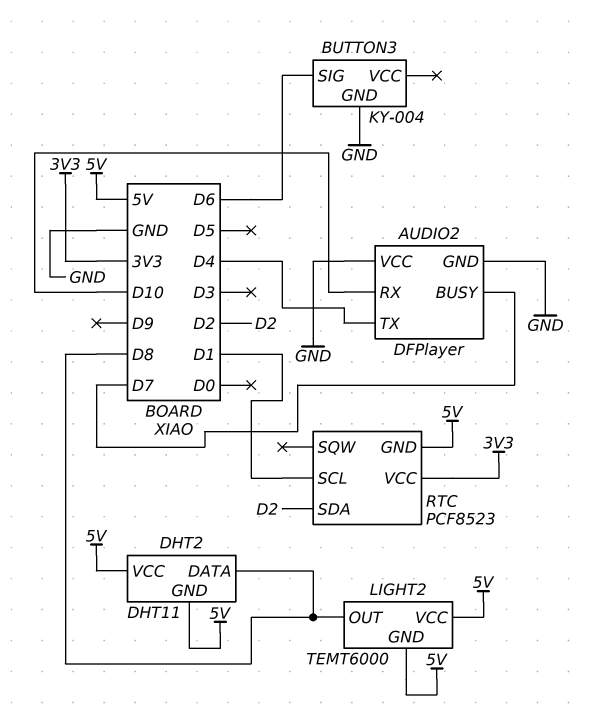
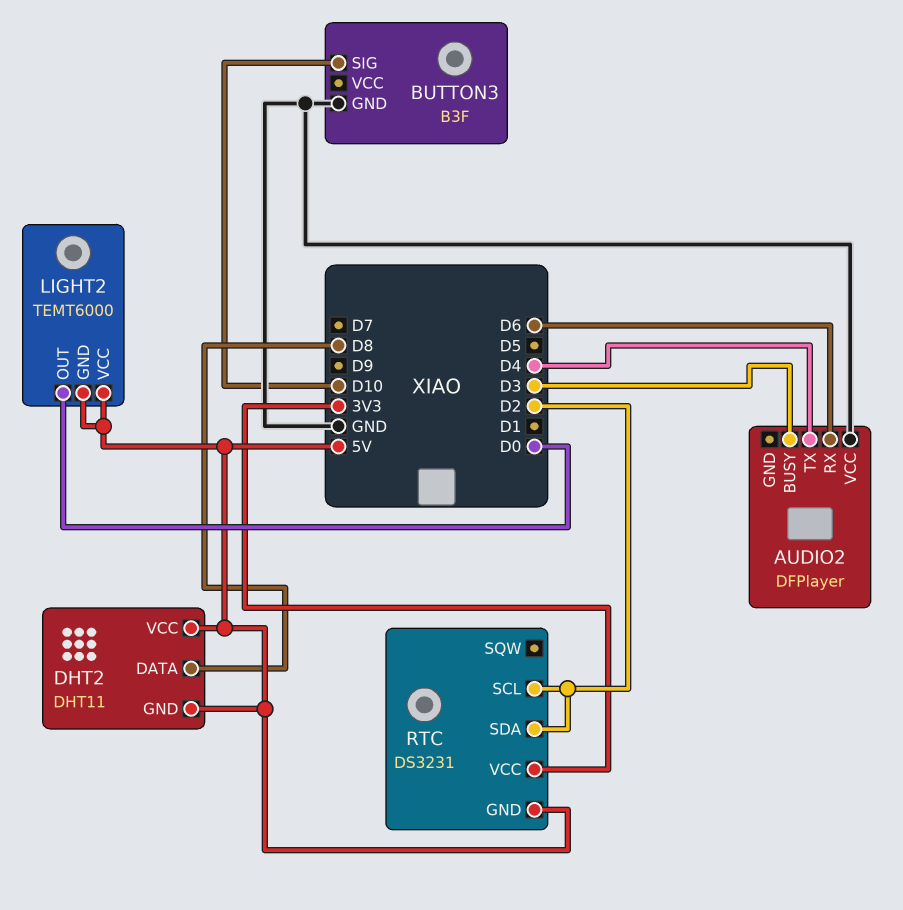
AUDIO2 pin BUSY: D7 -> D3
AUDIO2 pin GND: GND -> none
AUDIO2 pin RX: D10 -> D6
BUTTON3: KY-004 -> B3F
BUTTON3 pin SIG: D6 -> D10
LIGHT2 pin OUT: D8 -> D0
RTC: PCF8523 -> DS3231
RTC pin SCL: D1 -> D2

